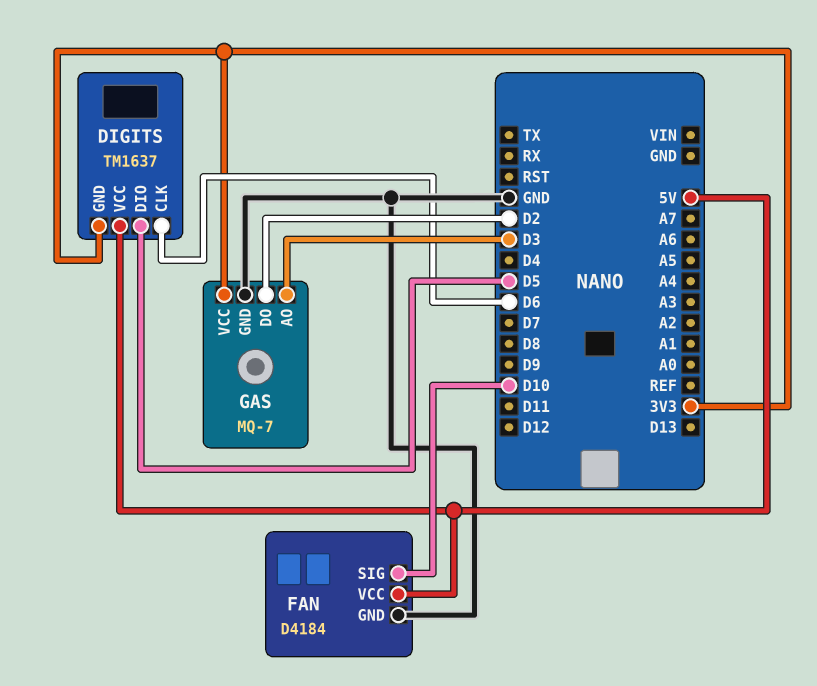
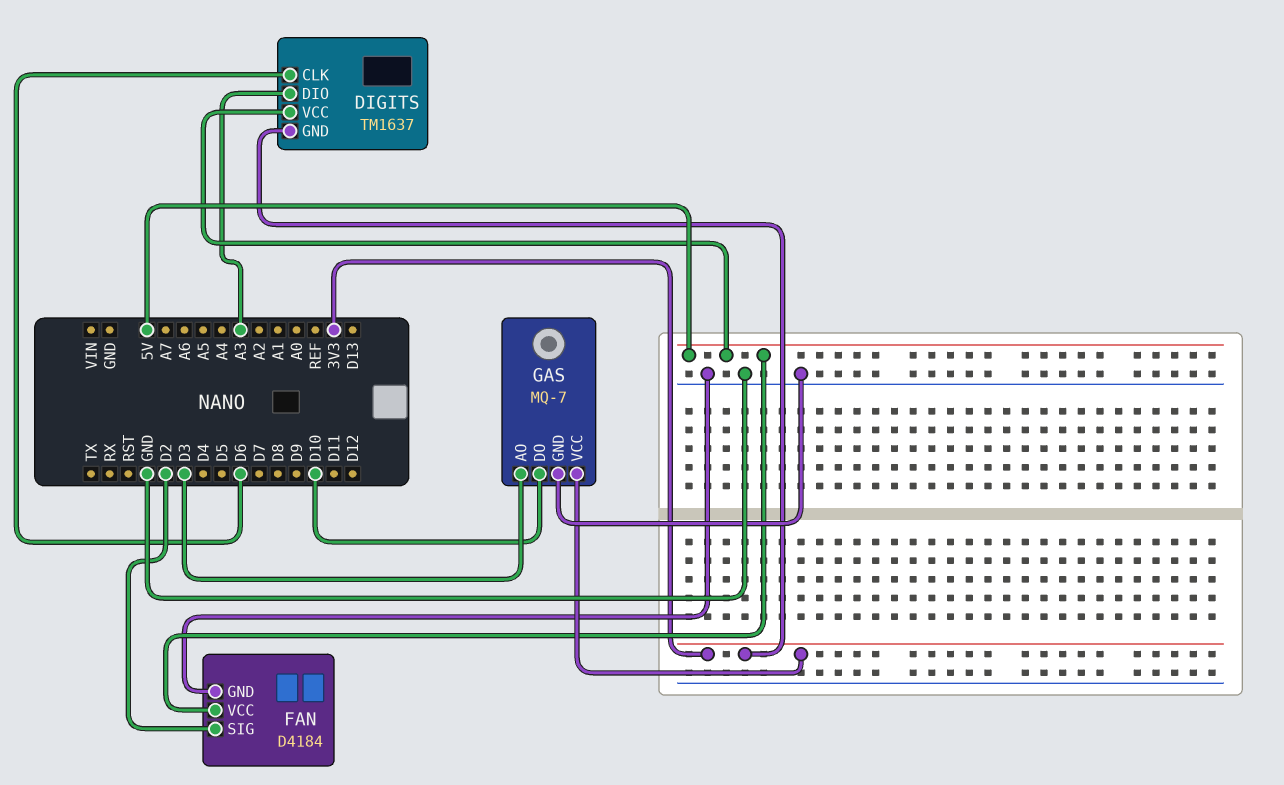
DIGITS pin DIO: D5 -> A3
FAN pin SIG: D10 -> D2
GAS pin DO: D2 -> D10

